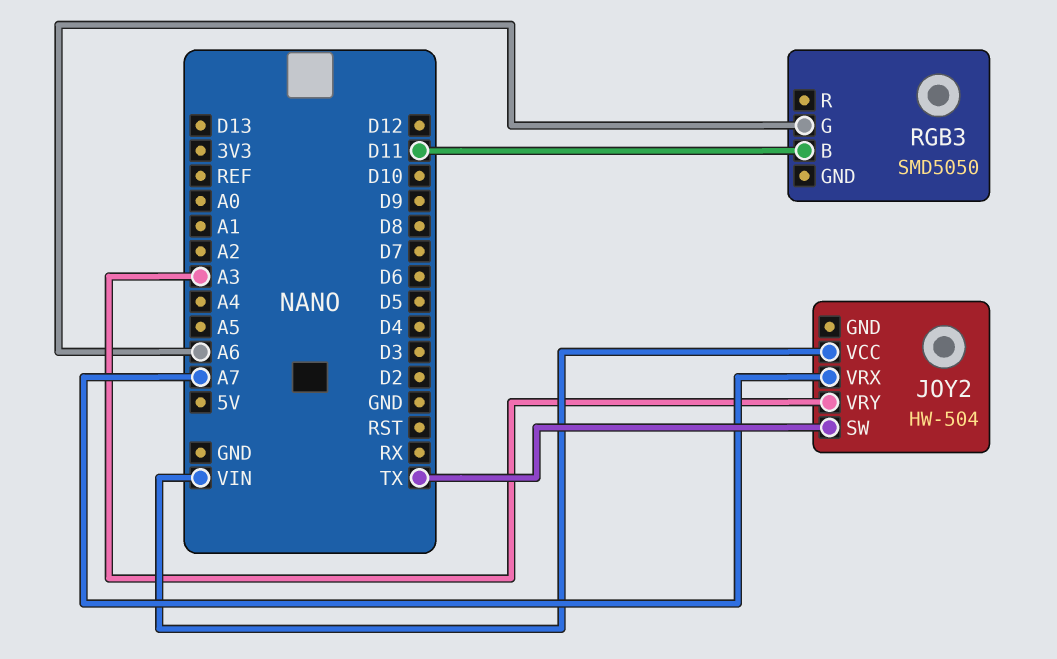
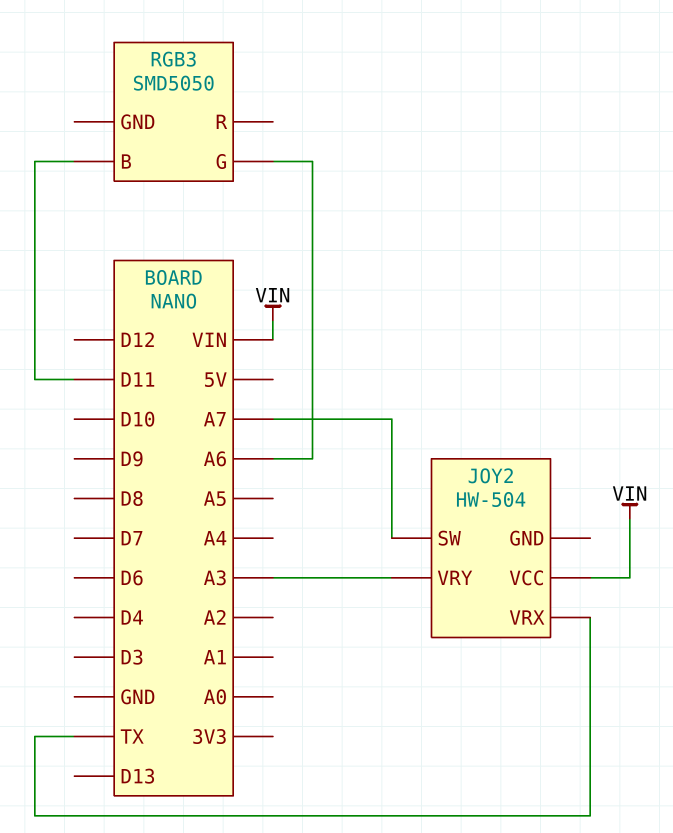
JOY2 pin SW: TX -> A7
JOY2 pin VRX: A7 -> TX

